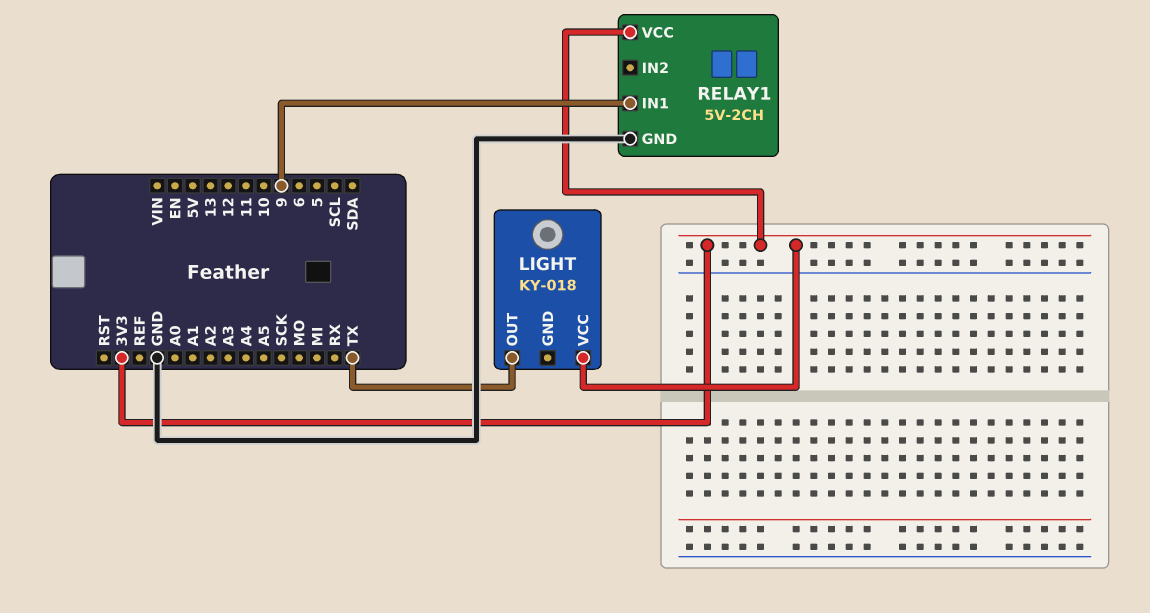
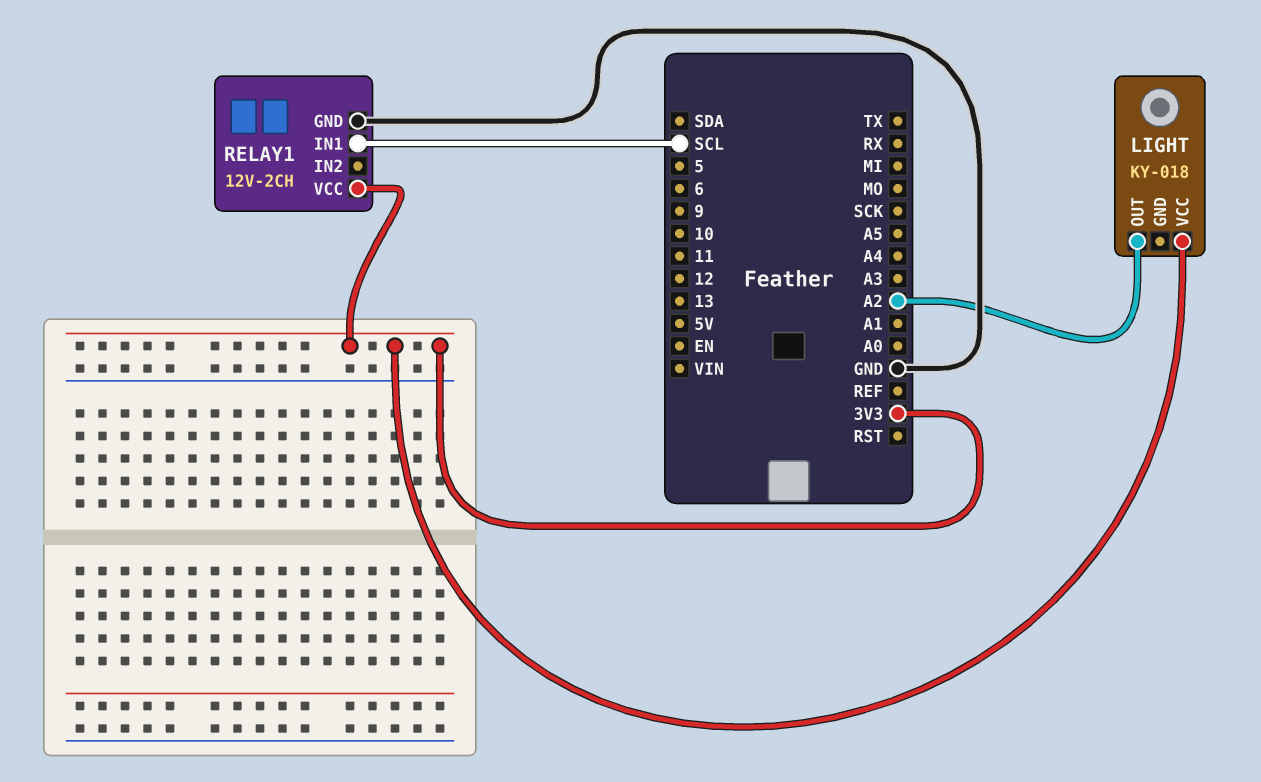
LIGHT pin OUT: TX -> A2
RELAY1: 5V-2CH -> 12V-2CH
RELAY1 pin IN1: 9 -> SCL

